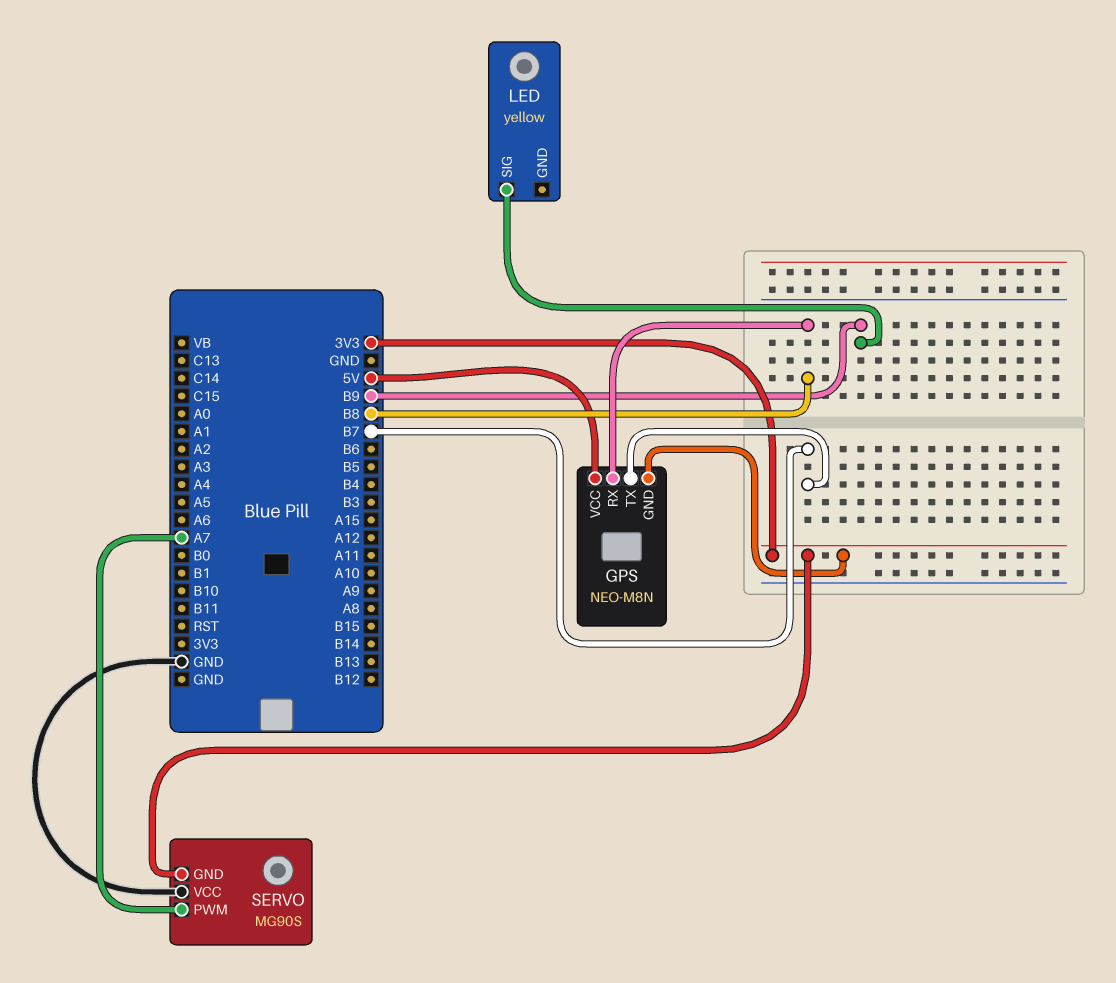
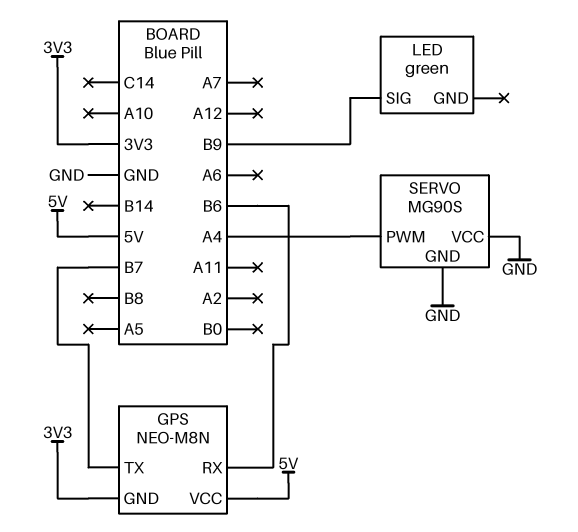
GPS pin RX: B8 -> B6
LED: yellow -> green
SERVO pin GND: 3V3 -> GND
SERVO pin PWM: A7 -> A4

